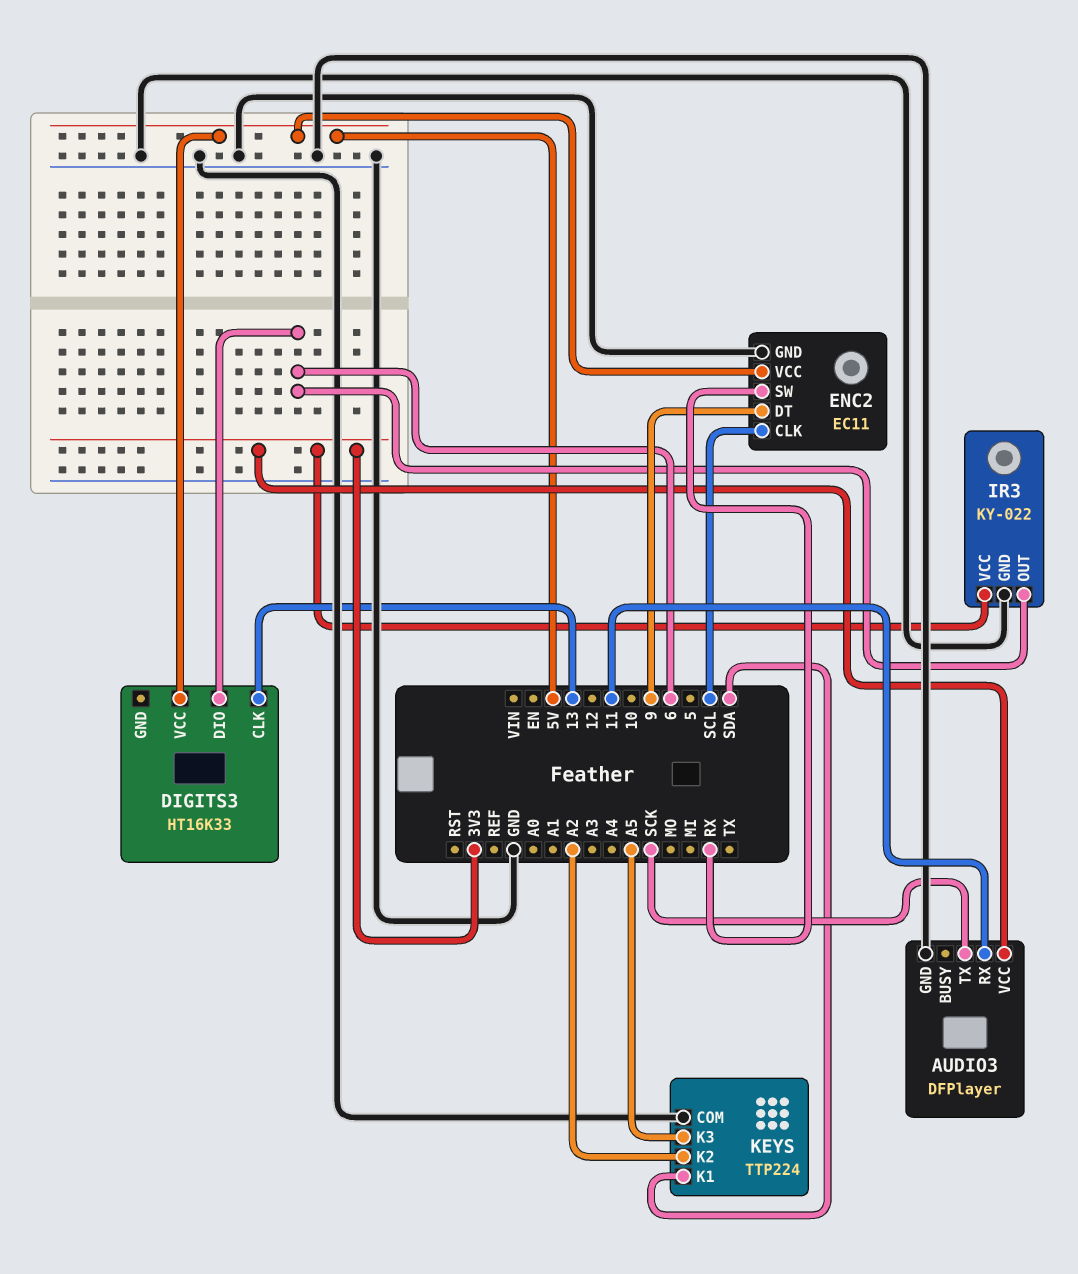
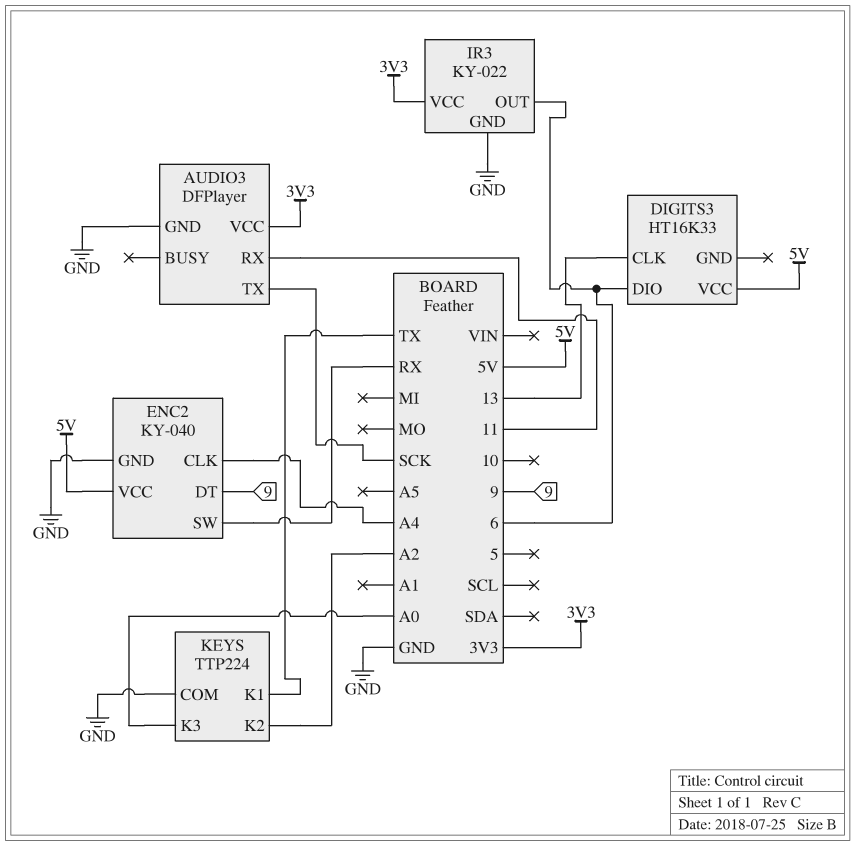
ENC2: EC11 -> KY-040
ENC2 pin CLK: SCL -> A4
KEYS pin K1: SDA -> TX
KEYS pin K3: A5 -> A0

